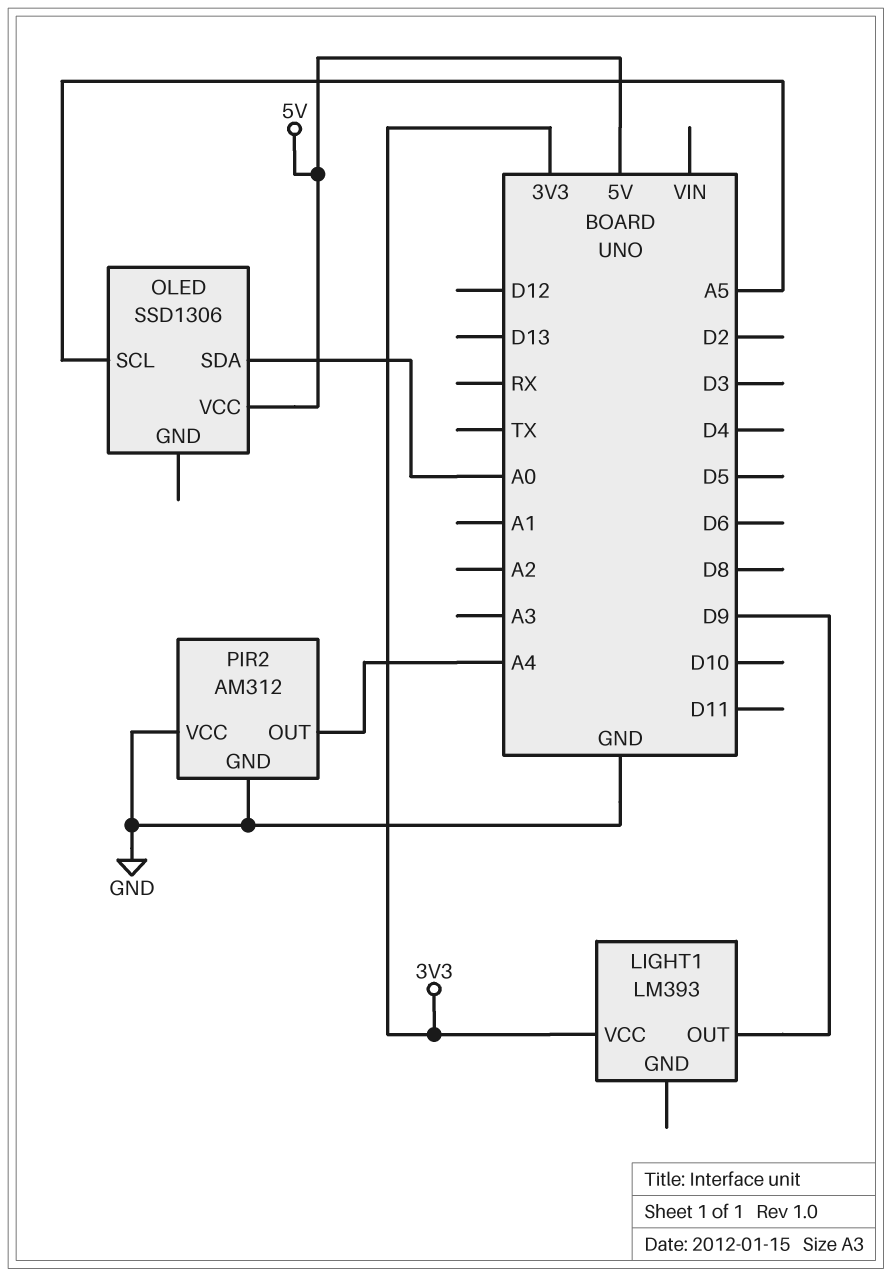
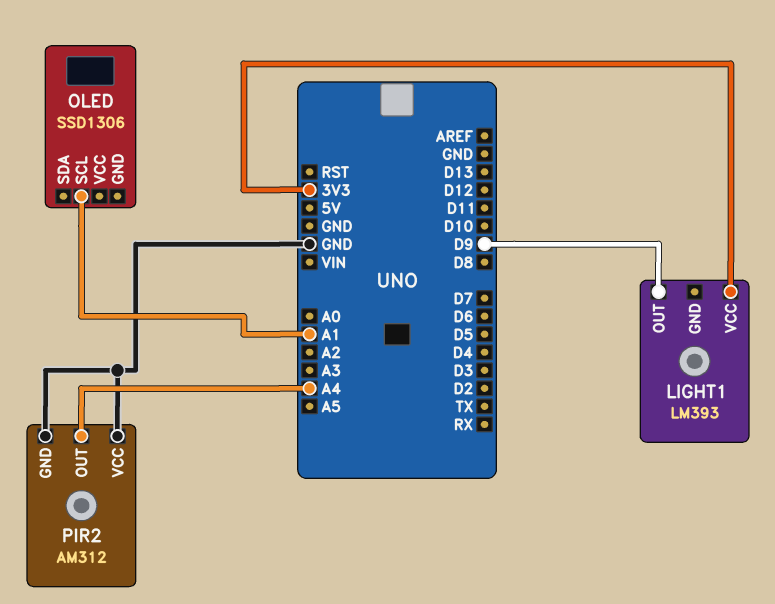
OLED pin SCL: A5 -> A1
OLED pin SDA: A0 -> none
OLED pin VCC: 5V -> none

